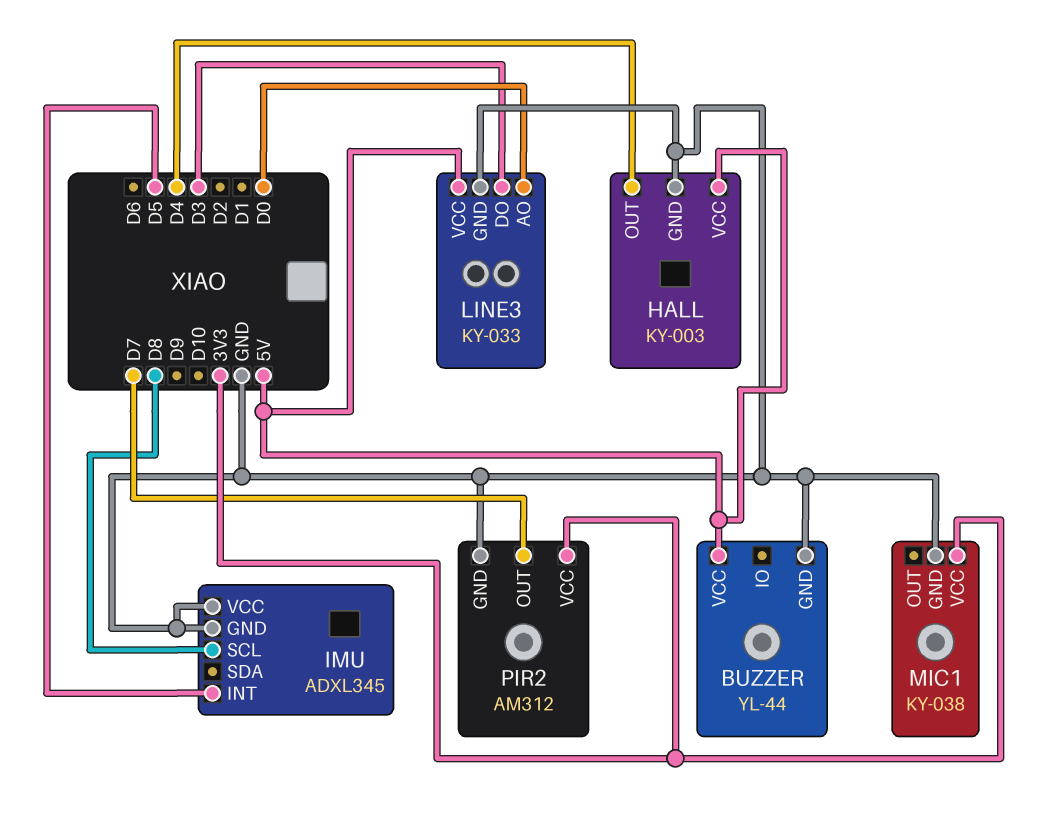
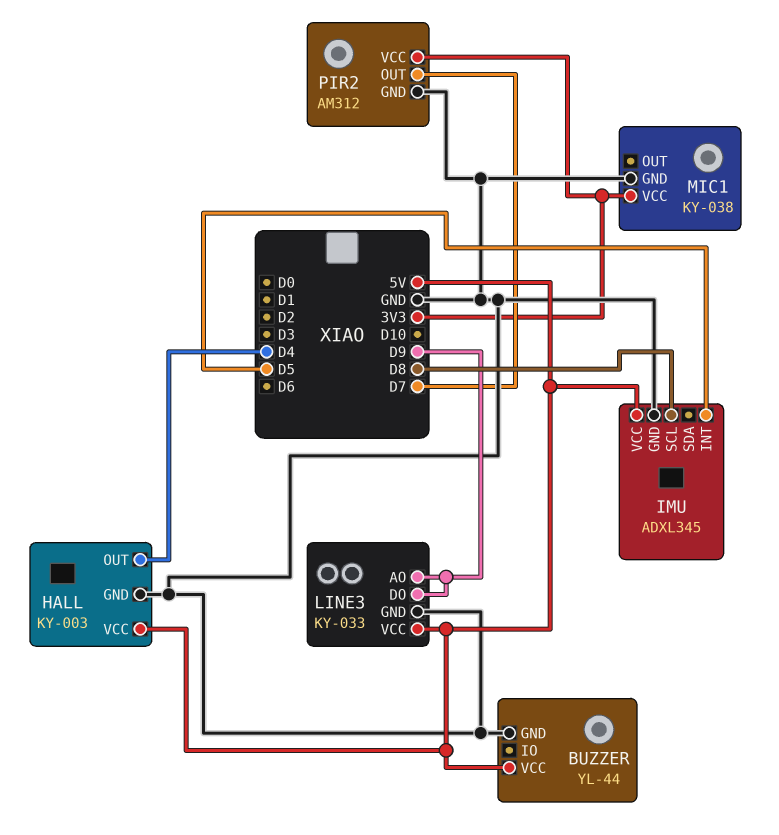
IMU pin VCC: GND -> 5V
LINE3 pin AO: D0 -> D9
LINE3 pin DO: D3 -> D9

